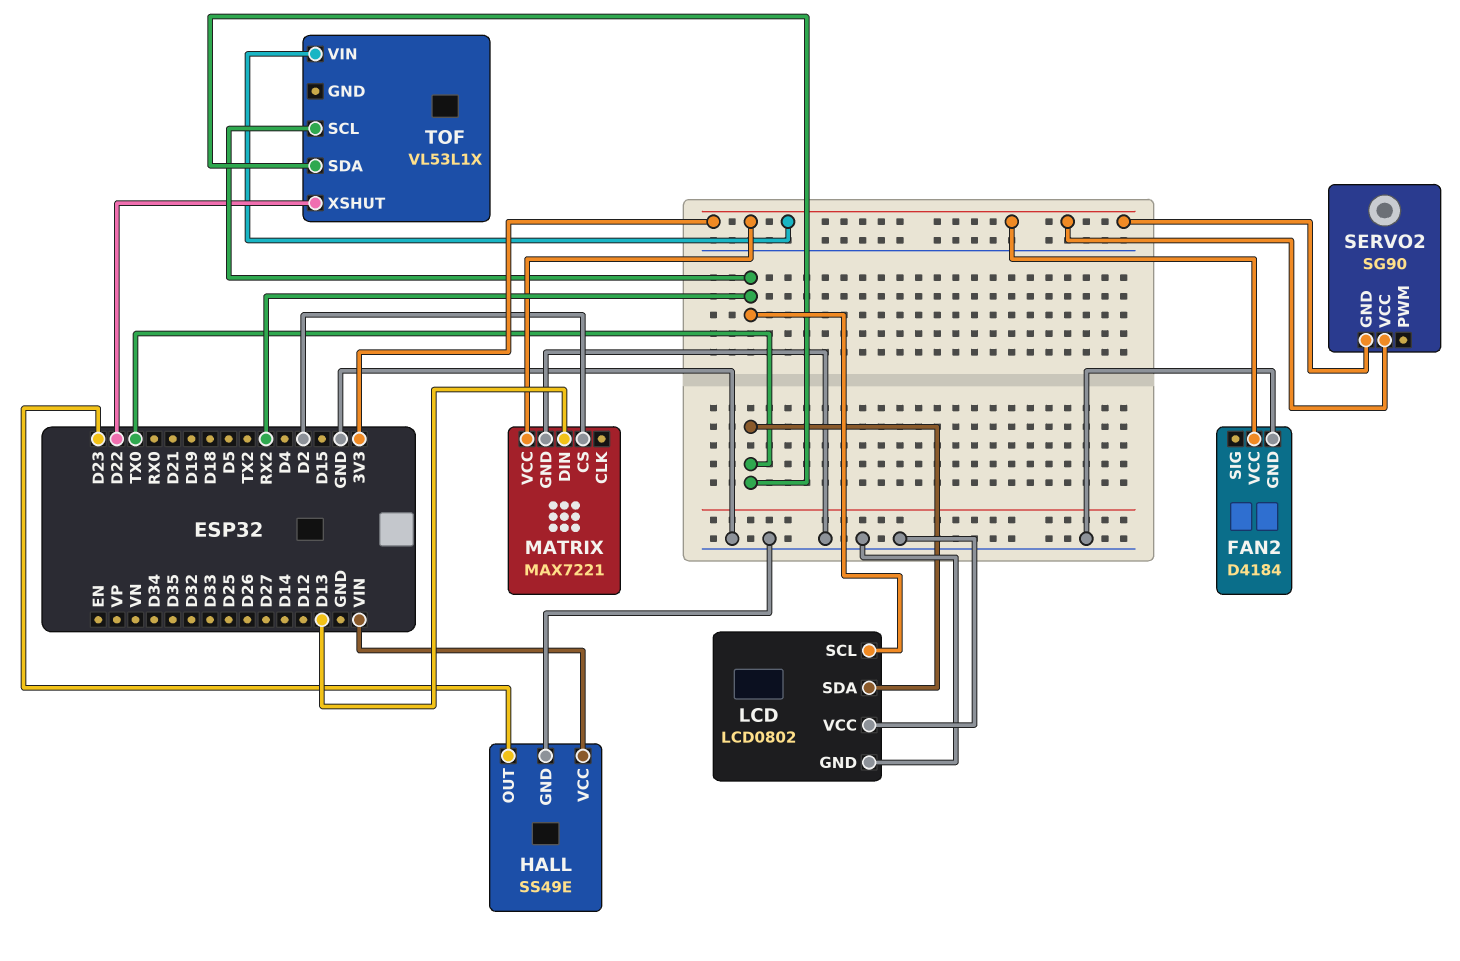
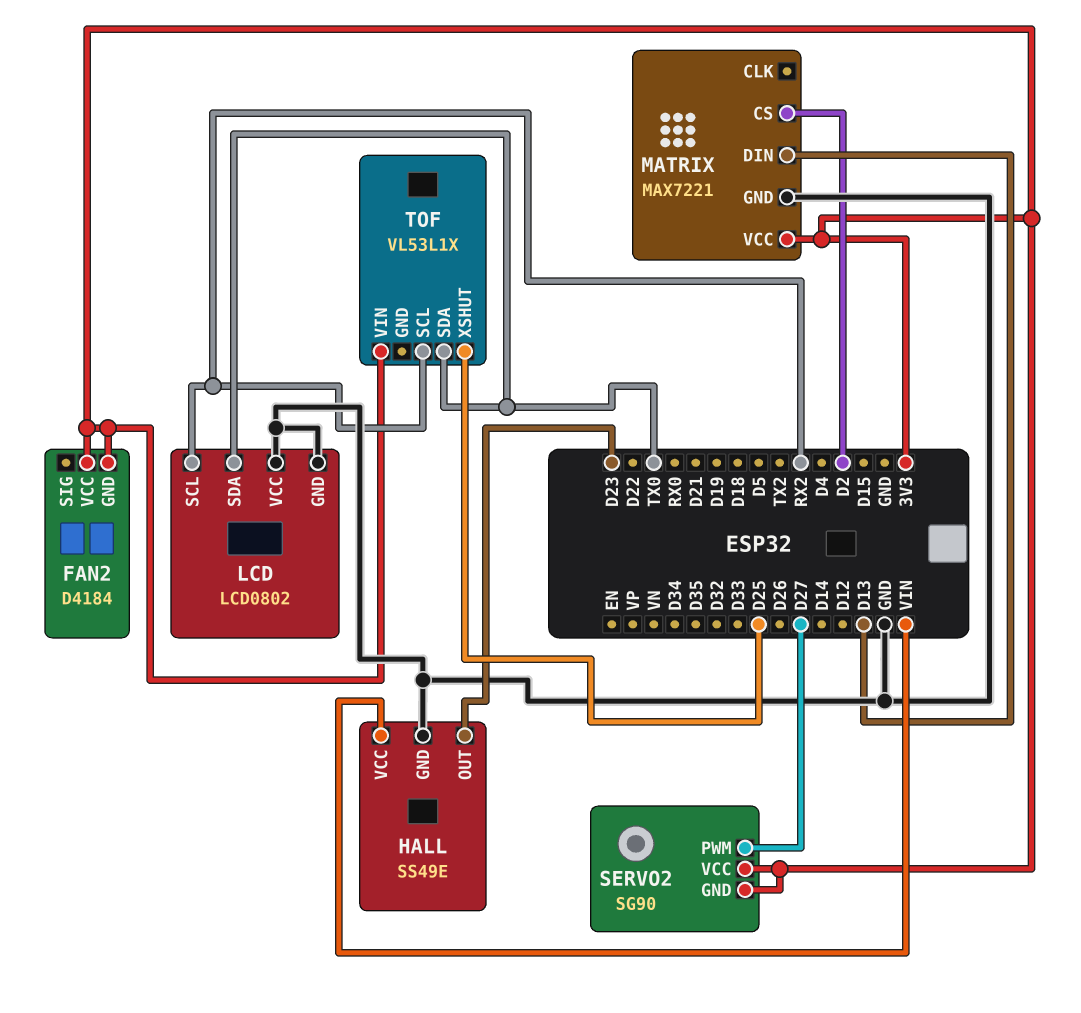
FAN2 pin GND: GND -> 3V3
SERVO2 pin PWM: none -> D27
TOF pin XSHUT: D22 -> D25

